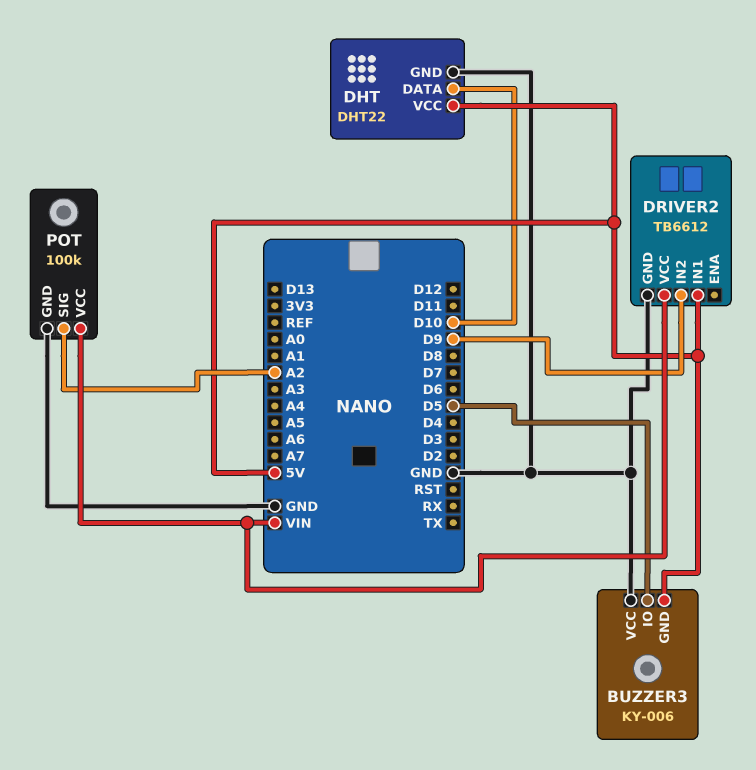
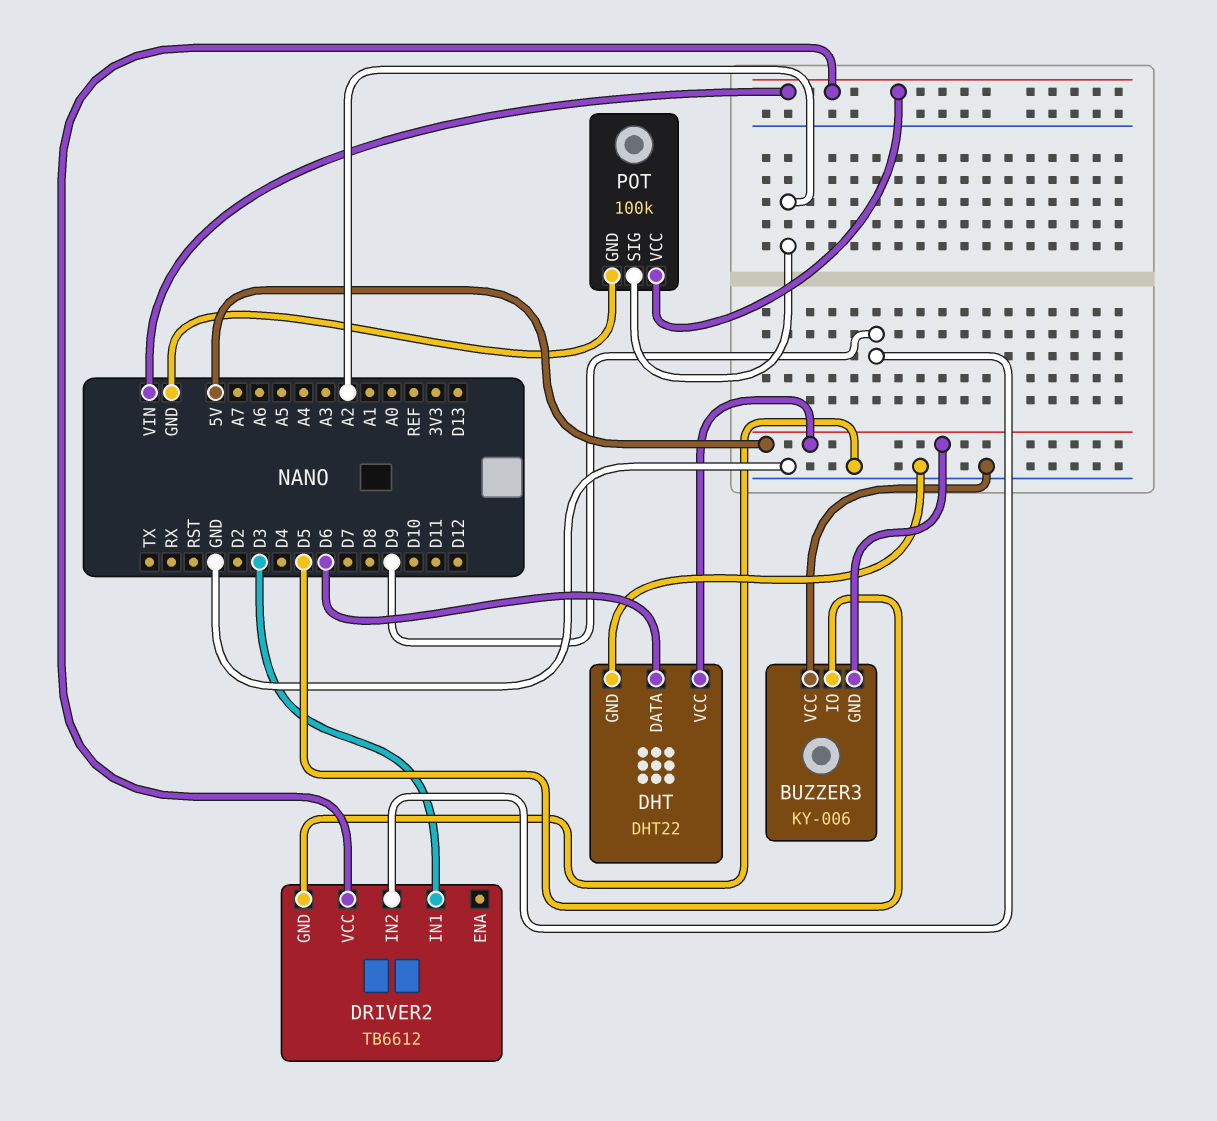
DHT pin DATA: D10 -> D6
DRIVER2 pin IN1: 5V -> D3

